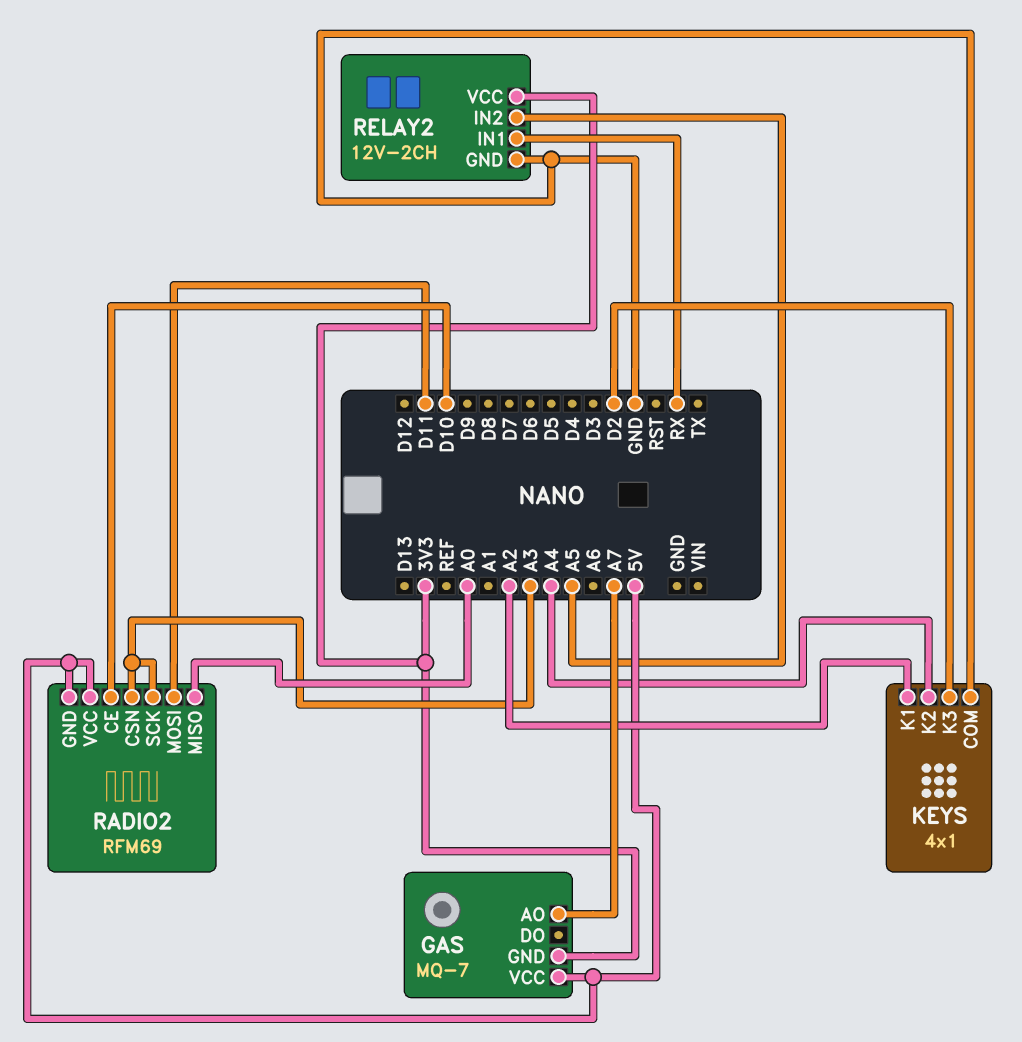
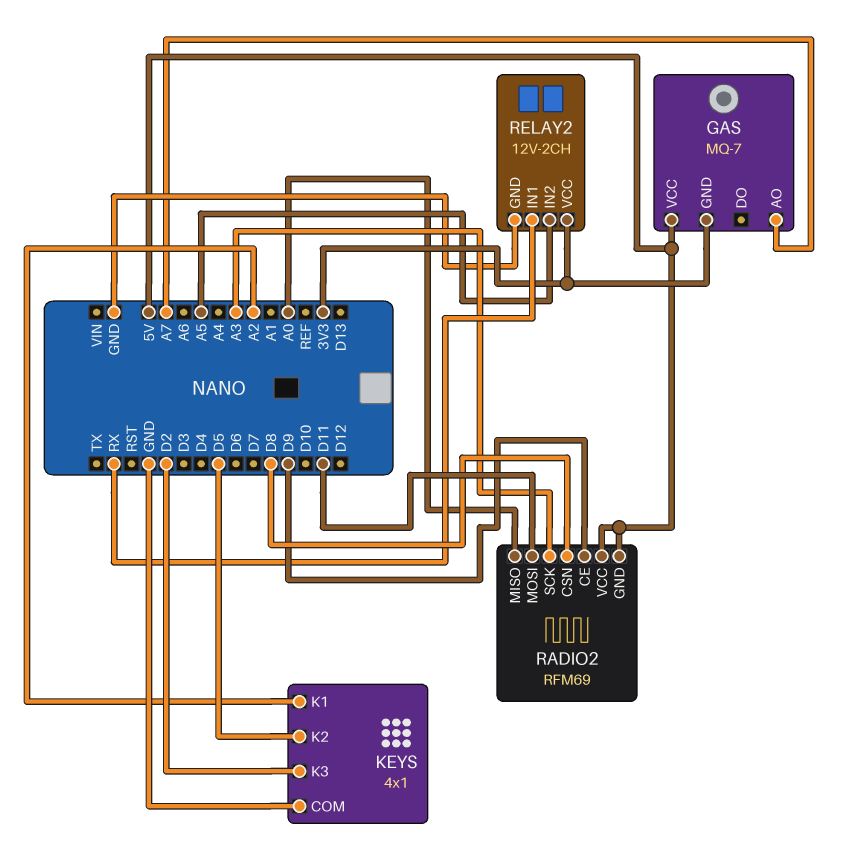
KEYS pin K2: A4 -> D5
RADIO2 pin CE: D10 -> D9
RADIO2 pin CSN: A3 -> D8

